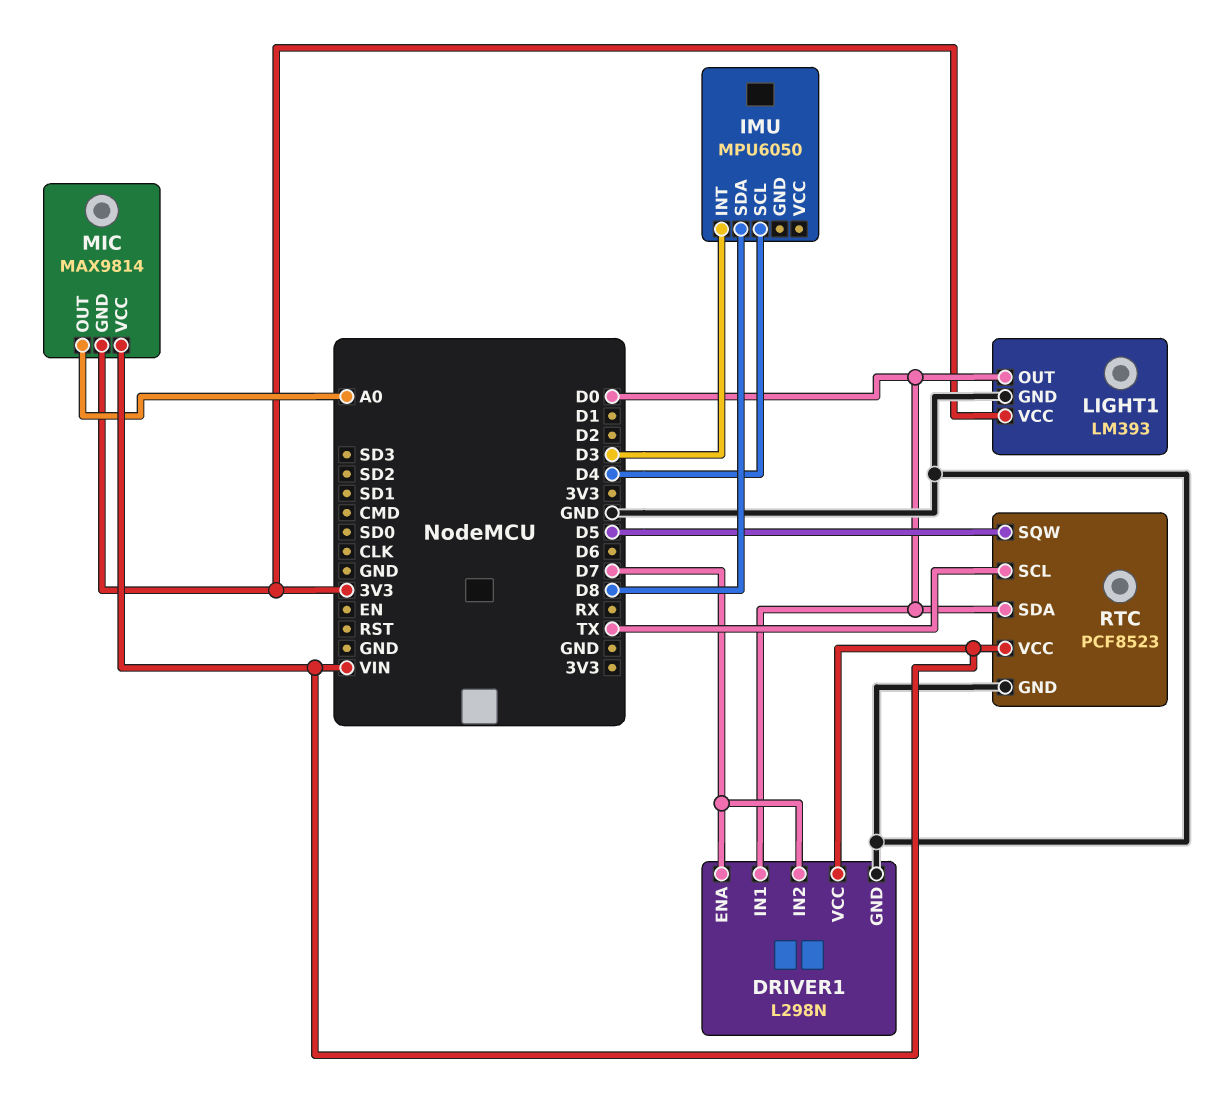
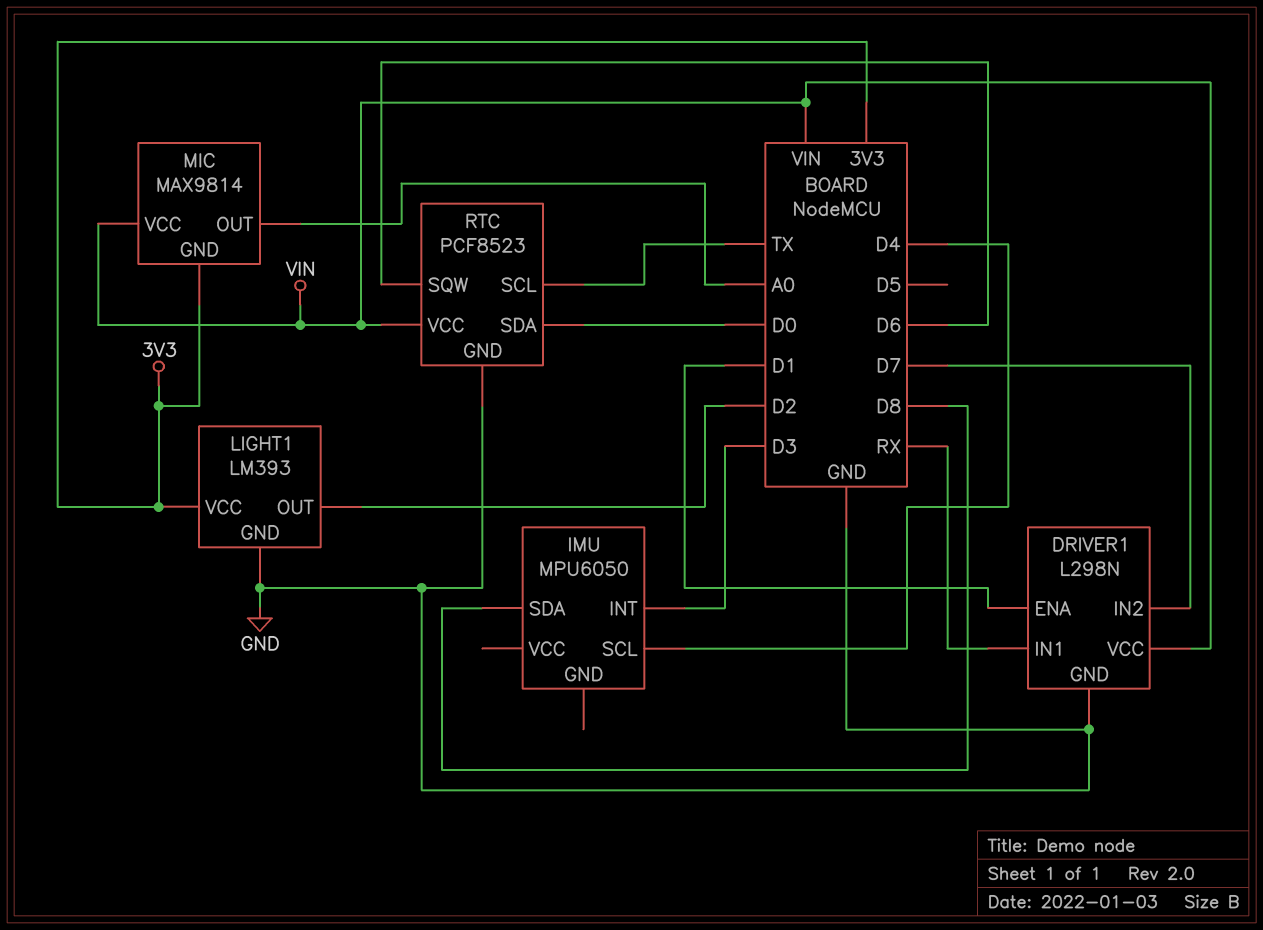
DRIVER1 pin ENA: D7 -> D1
DRIVER1 pin IN1: D0 -> RX
LIGHT1 pin OUT: D0 -> D2
RTC pin SQW: D5 -> D6

